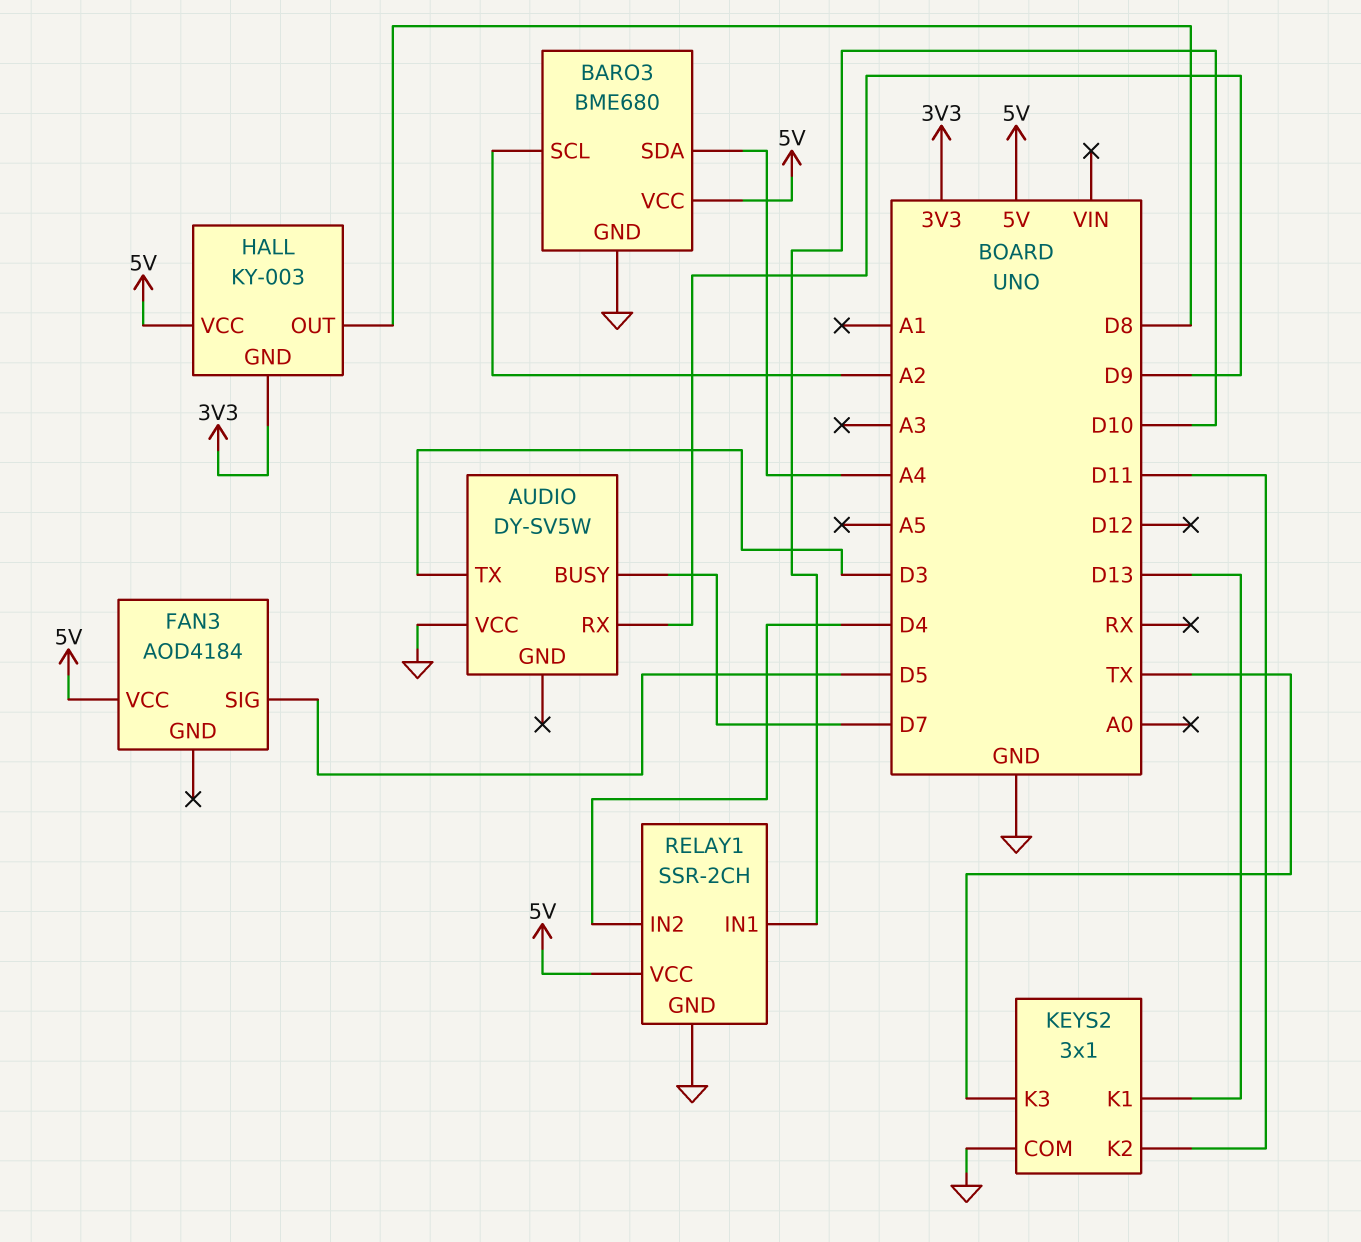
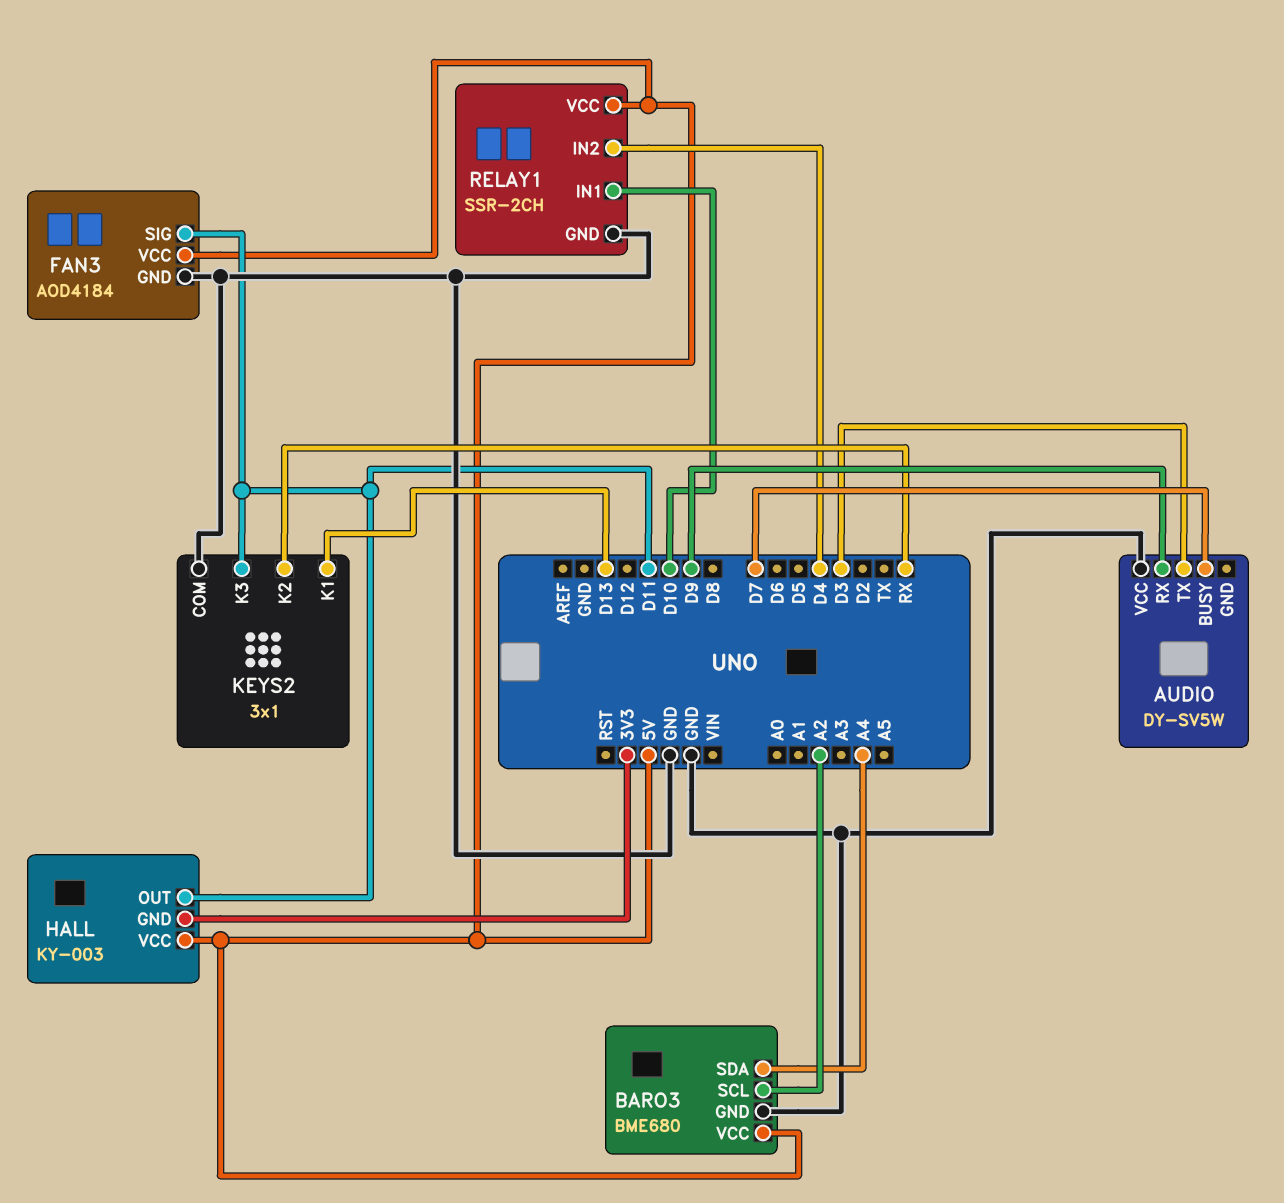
FAN3 pin GND: none -> GND
FAN3 pin SIG: D5 -> D11
HALL pin OUT: D8 -> D11
KEYS2 pin K2: D11 -> RX
KEYS2 pin K3: TX -> D11

